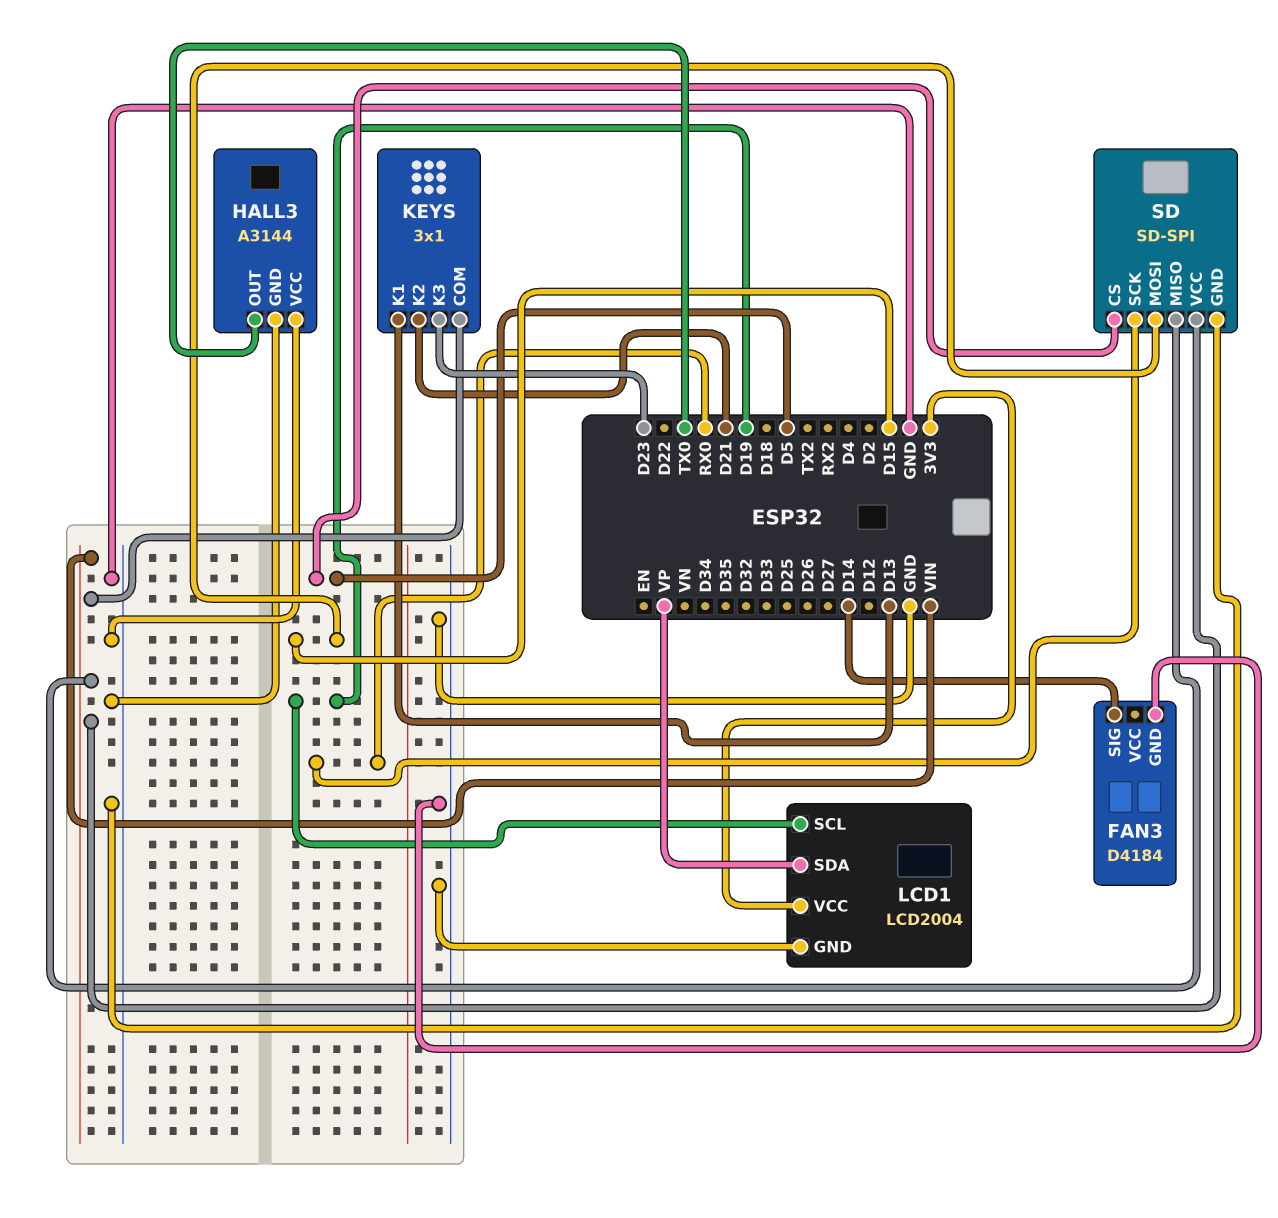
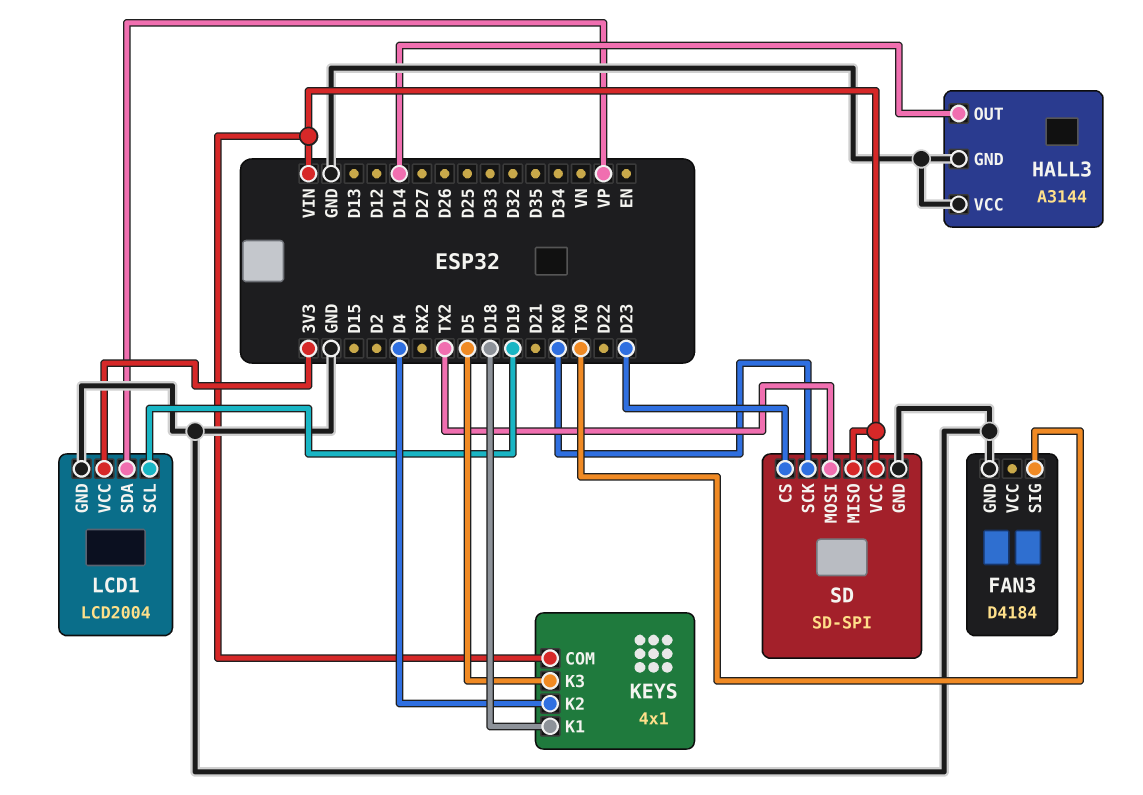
FAN3 pin SIG: D14 -> TX0
HALL3 pin OUT: TX0 -> D14
KEYS: 3x1 -> 4x1
KEYS pin K1: D13 -> D18
KEYS pin K2: D21 -> D4
KEYS pin K3: D23 -> D5
SD pin CS: D5 -> D23
SD pin MOSI: D15 -> TX2

